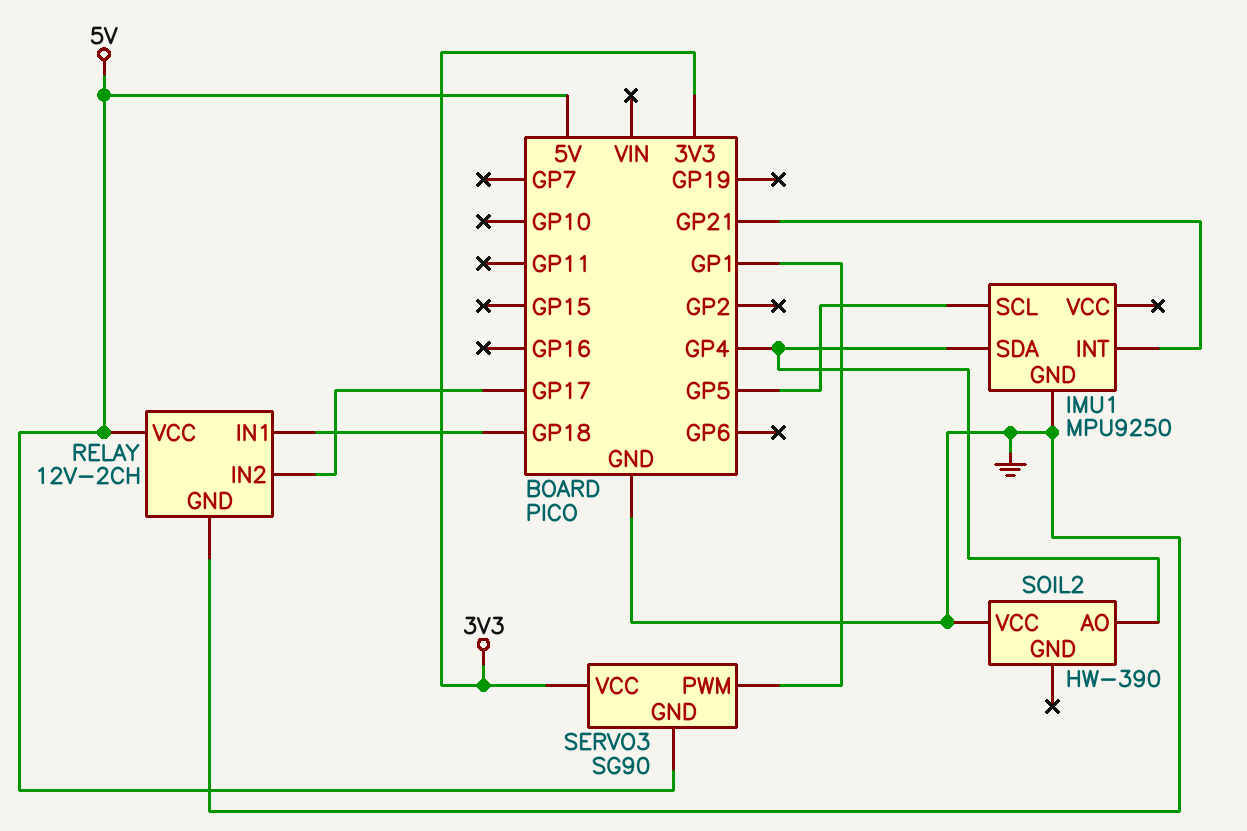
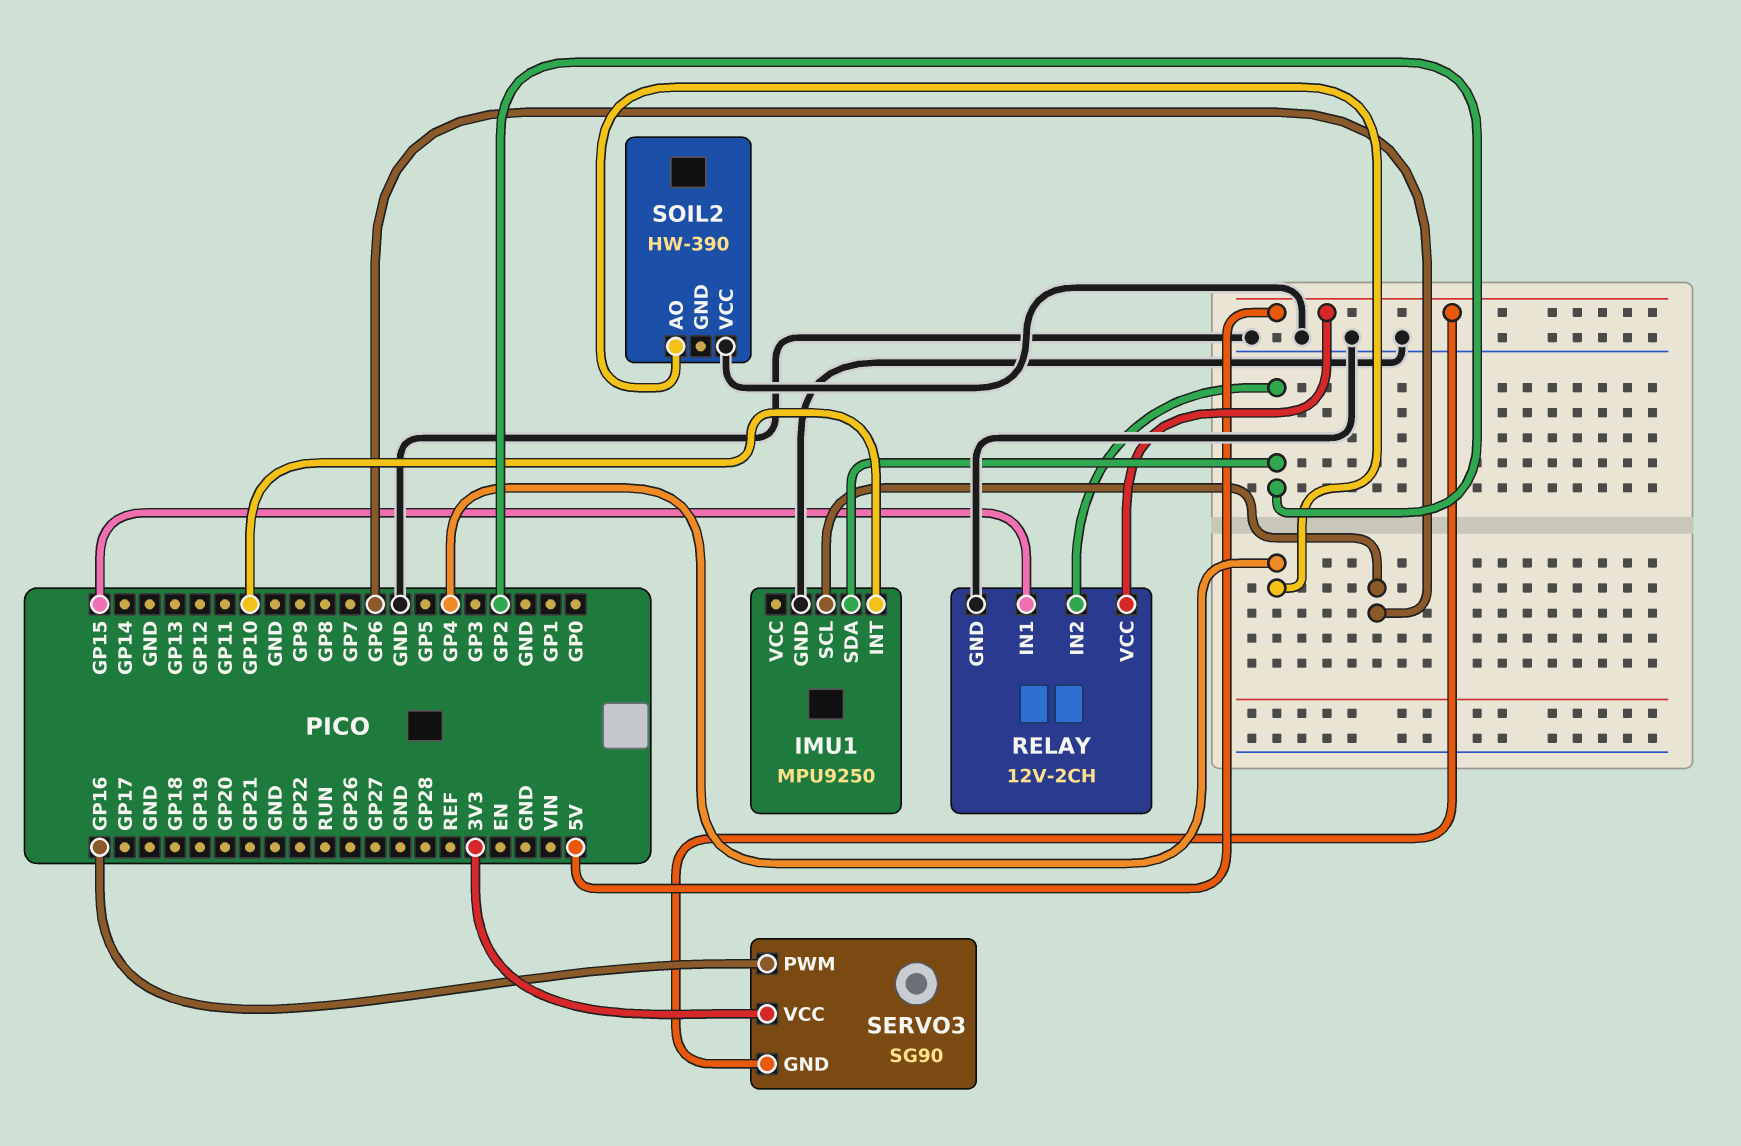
IMU1 pin INT: GP21 -> GP10
IMU1 pin SCL: GP5 -> GP6
IMU1 pin SDA: GP4 -> GP2
RELAY pin IN1: GP18 -> GP15
RELAY pin IN2: GP17 -> GP2
SERVO3 pin PWM: GP1 -> GP16

